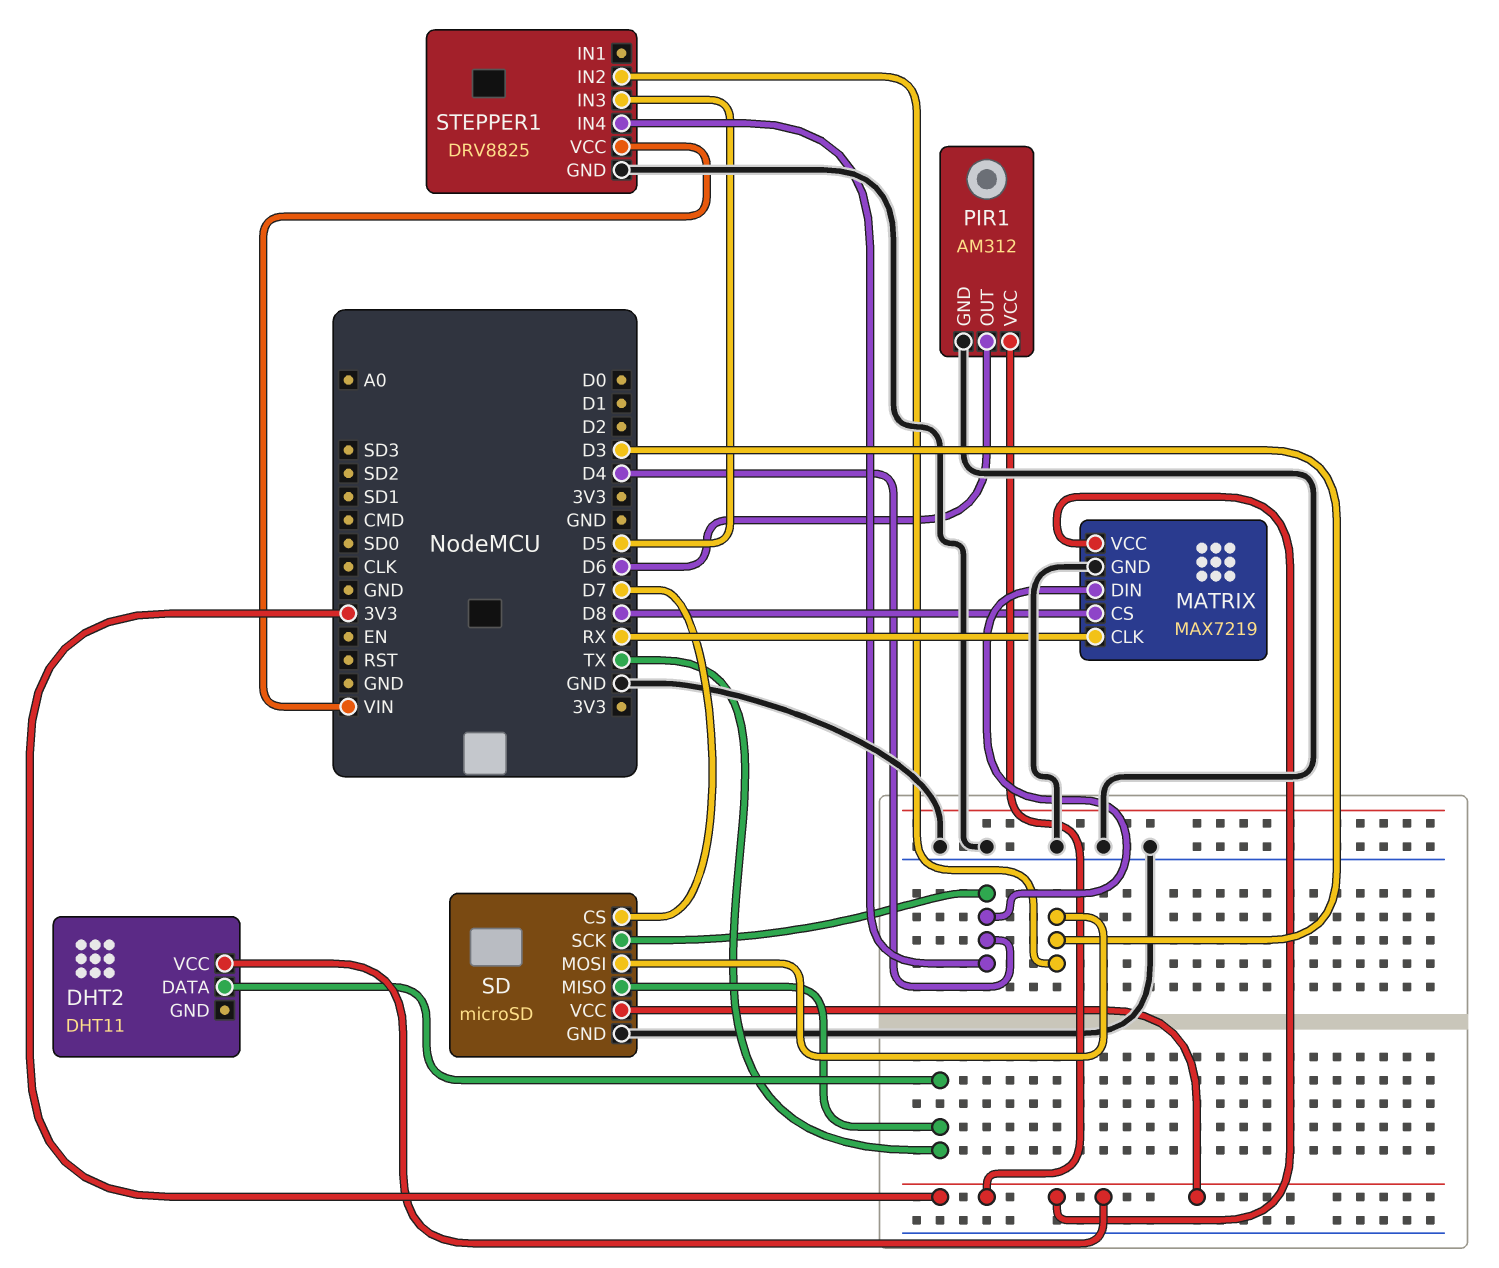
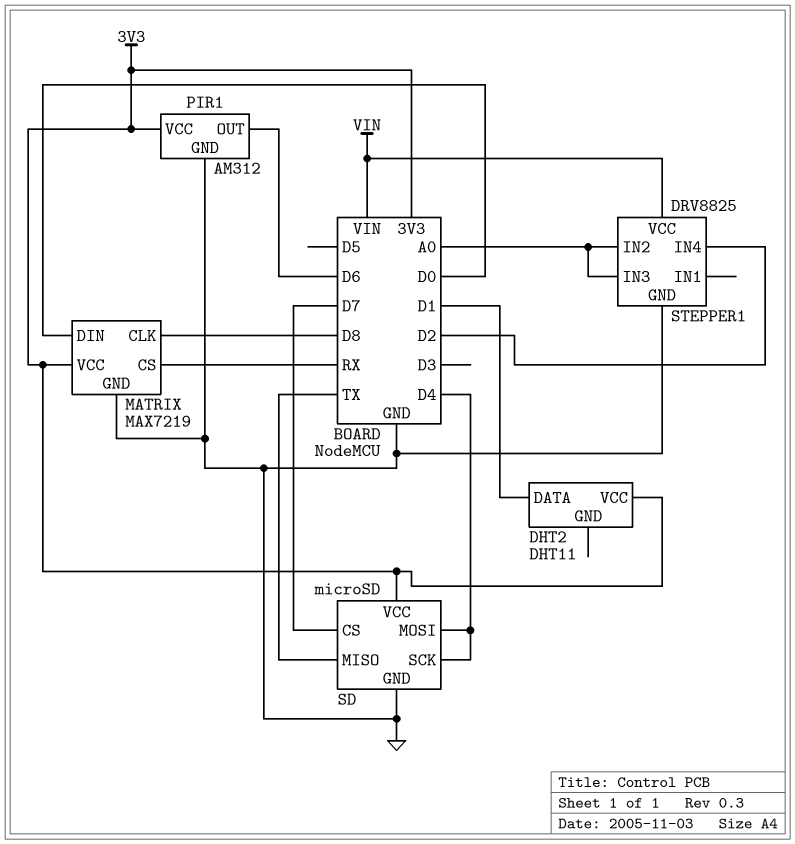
DHT2 pin DATA: TX -> D1
MATRIX pin CLK: RX -> D8
MATRIX pin CS: D8 -> RX
MATRIX pin DIN: D4 -> D0
SD pin MOSI: D3 -> D4
STEPPER1 pin IN2: D3 -> A0
STEPPER1 pin IN3: D5 -> A0
STEPPER1 pin IN4: D4 -> D2

